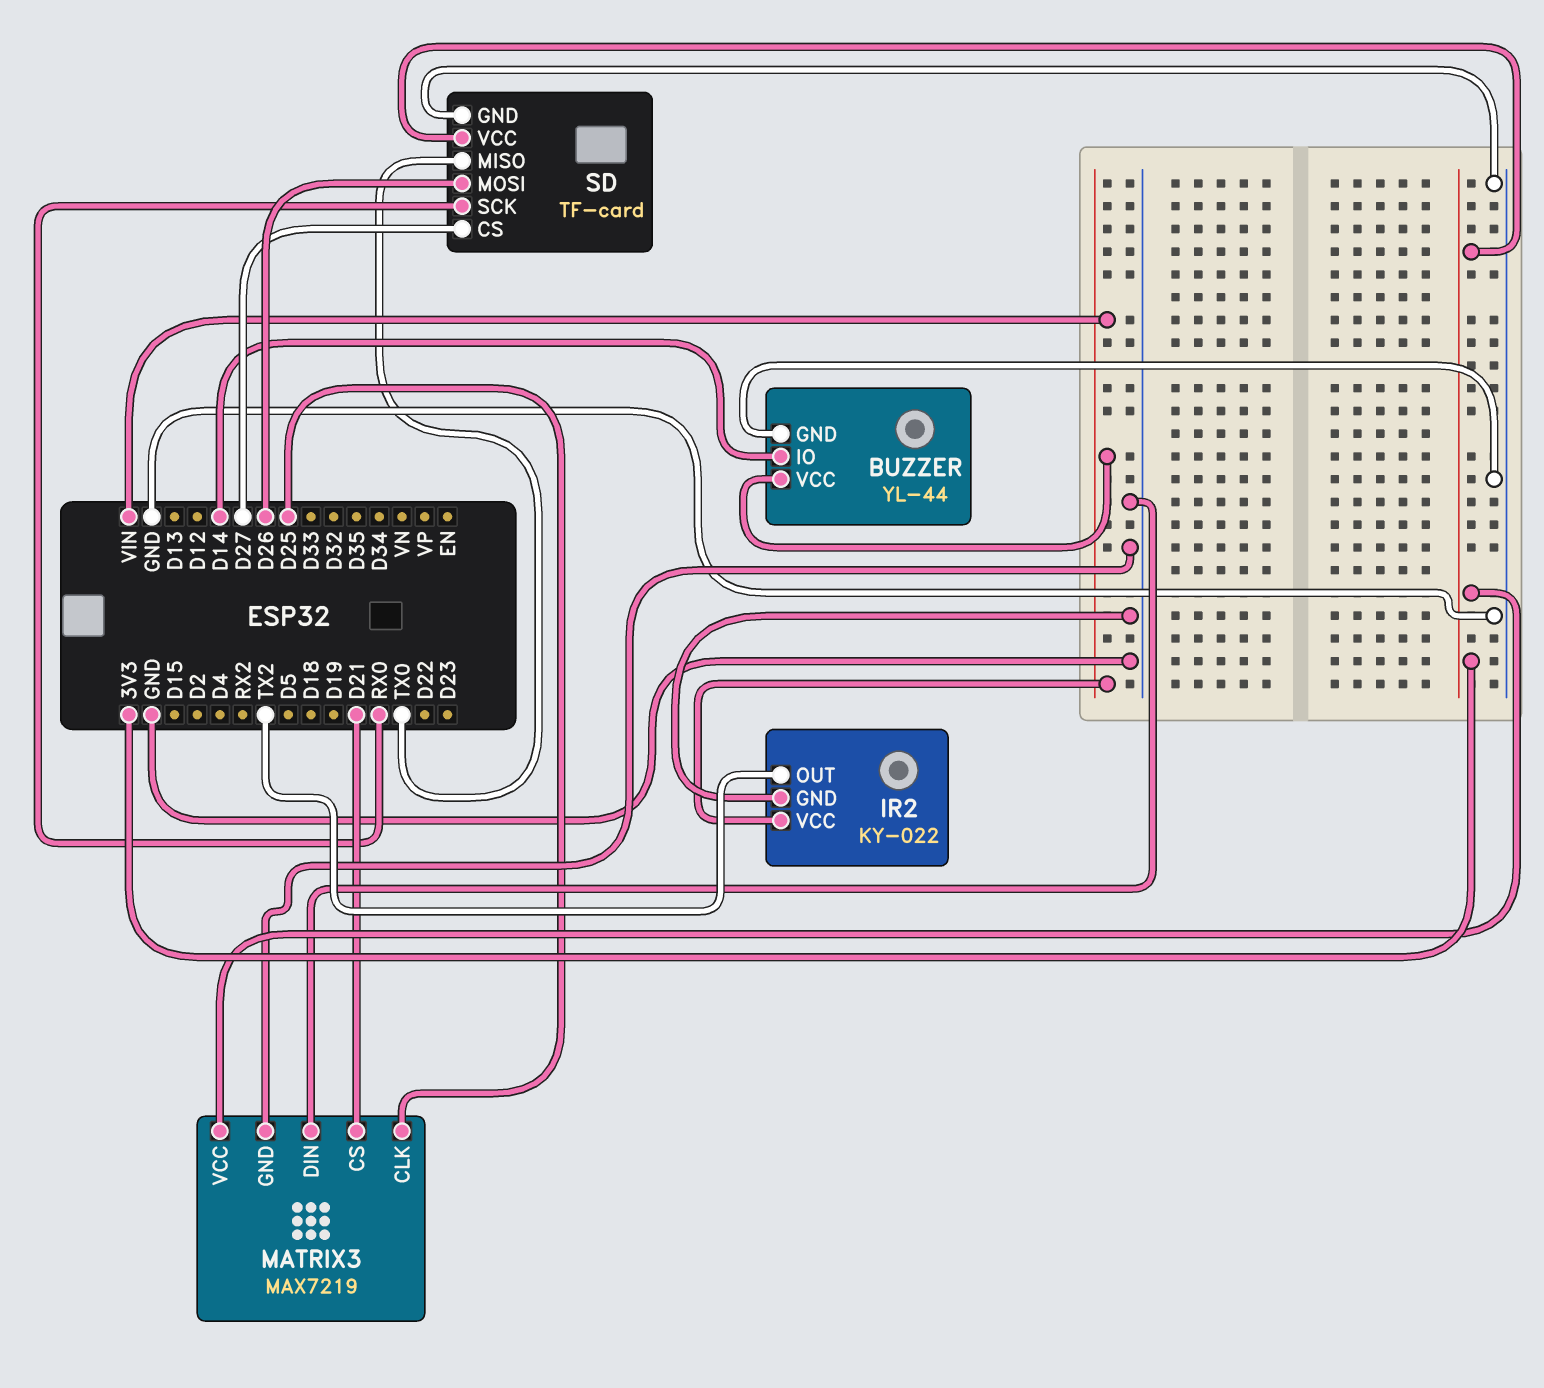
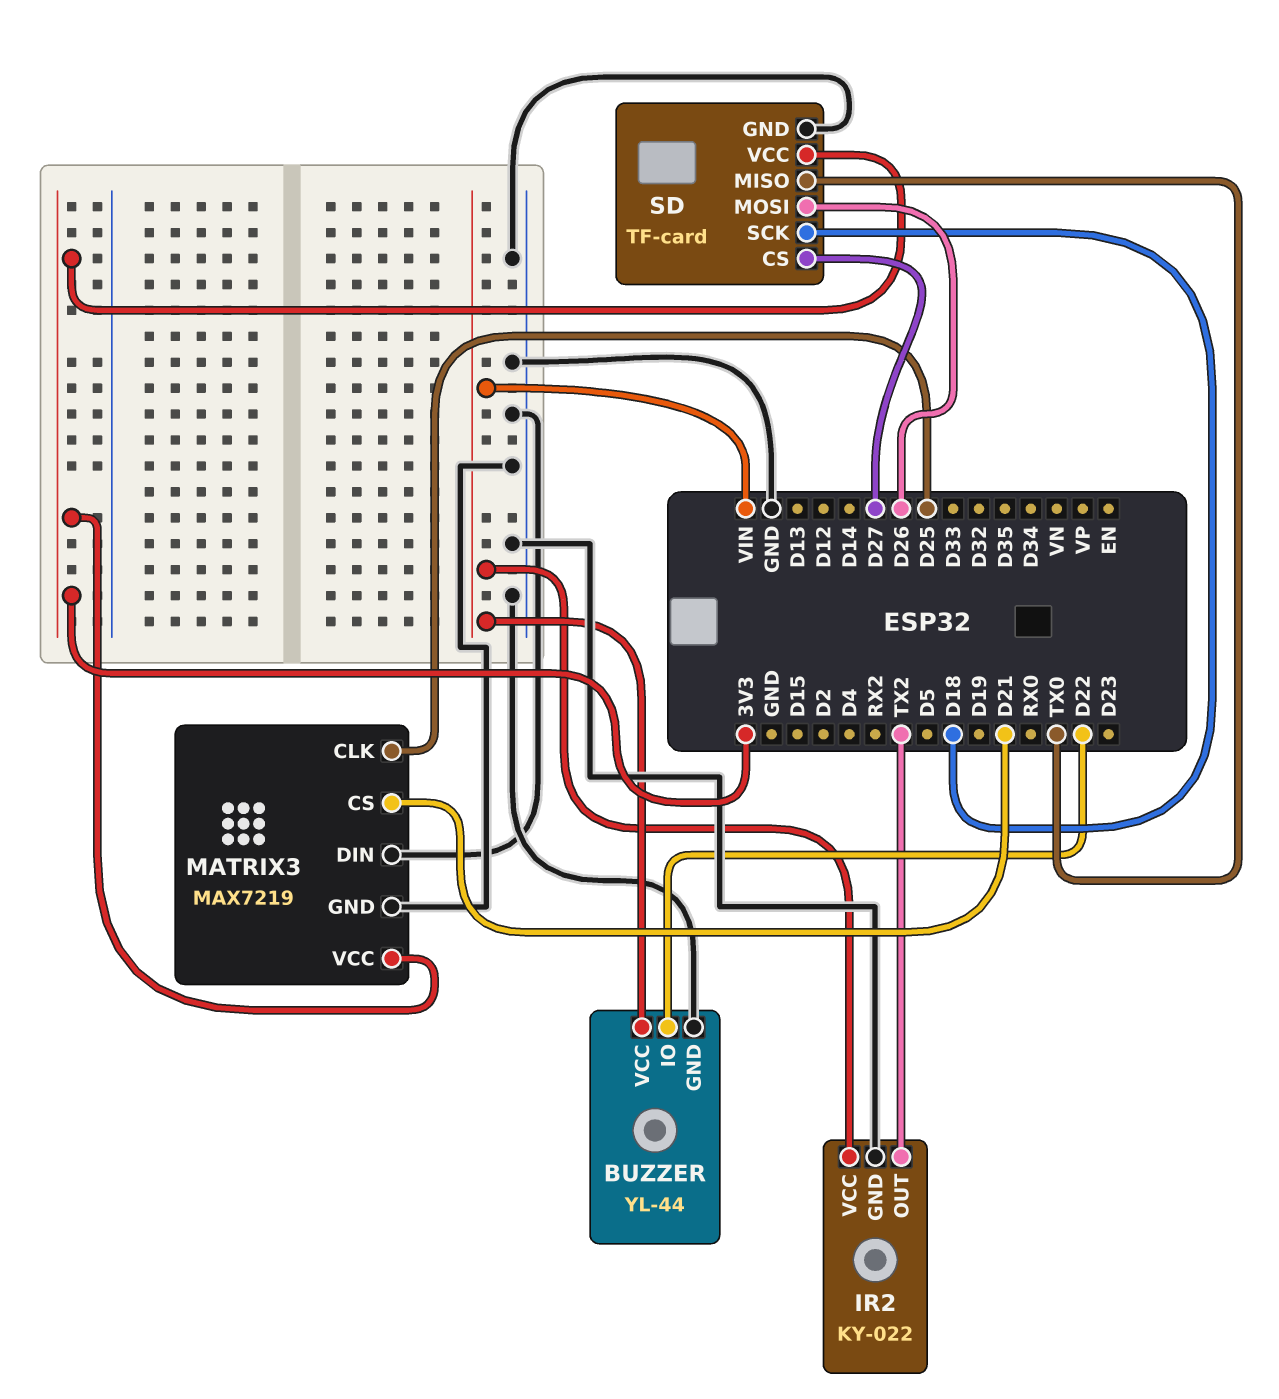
BUZZER pin IO: D14 -> D22
SD pin SCK: RX0 -> D18

